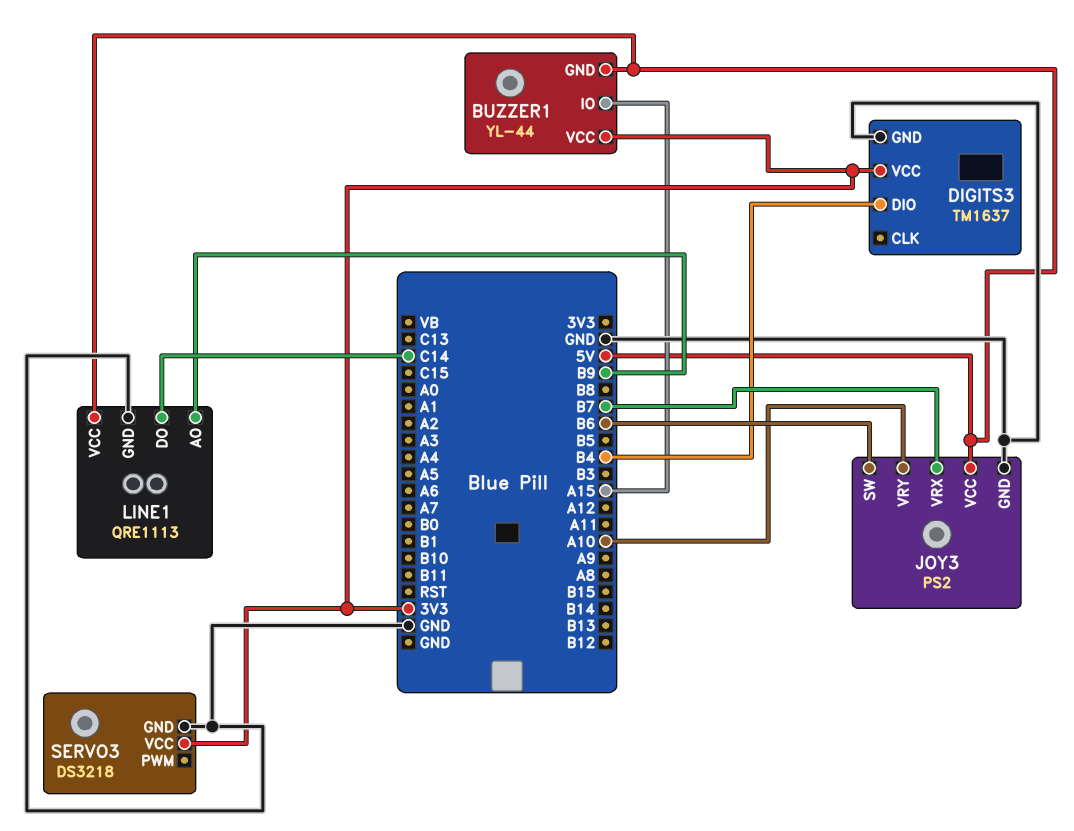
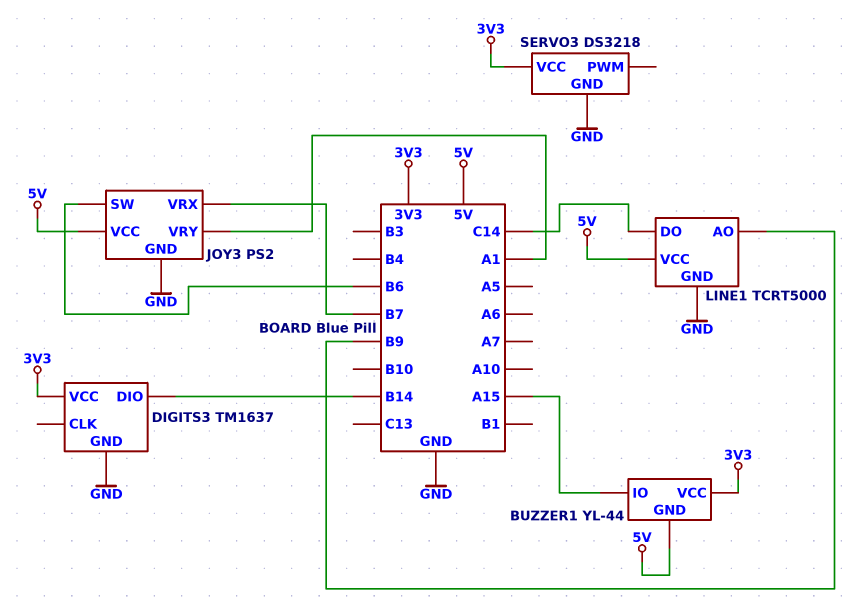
DIGITS3 pin DIO: B4 -> B14
JOY3 pin VRY: A10 -> A1
LINE1: QRE1113 -> TCRT5000

